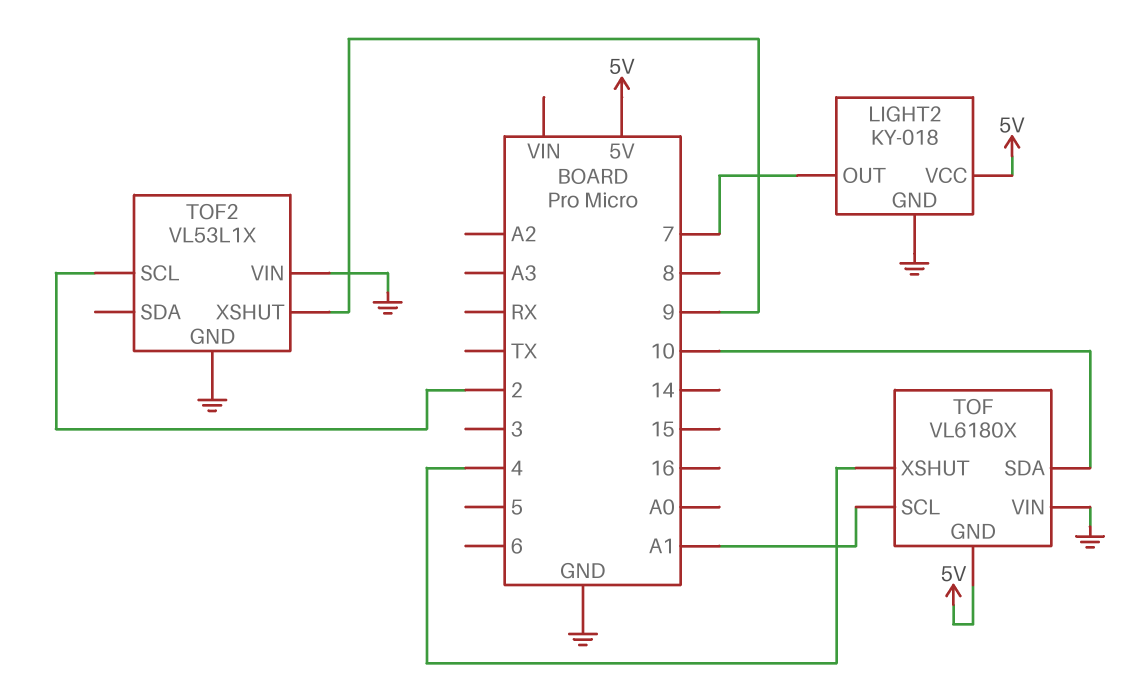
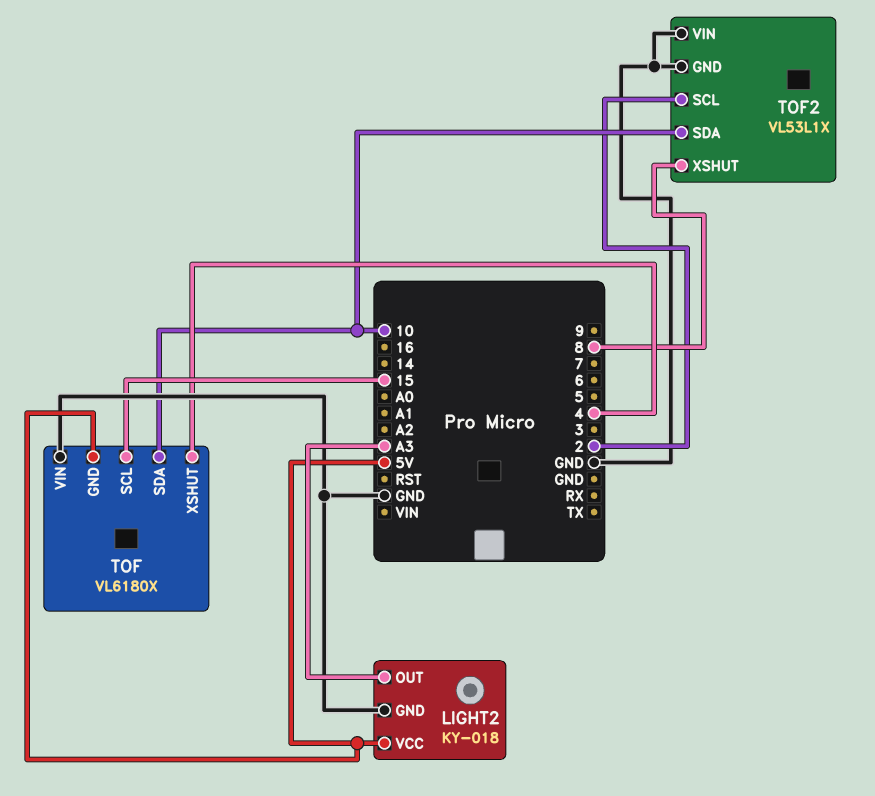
LIGHT2 pin OUT: 7 -> A3
TOF pin SCL: A1 -> 15
TOF2 pin SDA: none -> 10
TOF2 pin XSHUT: 9 -> 8

